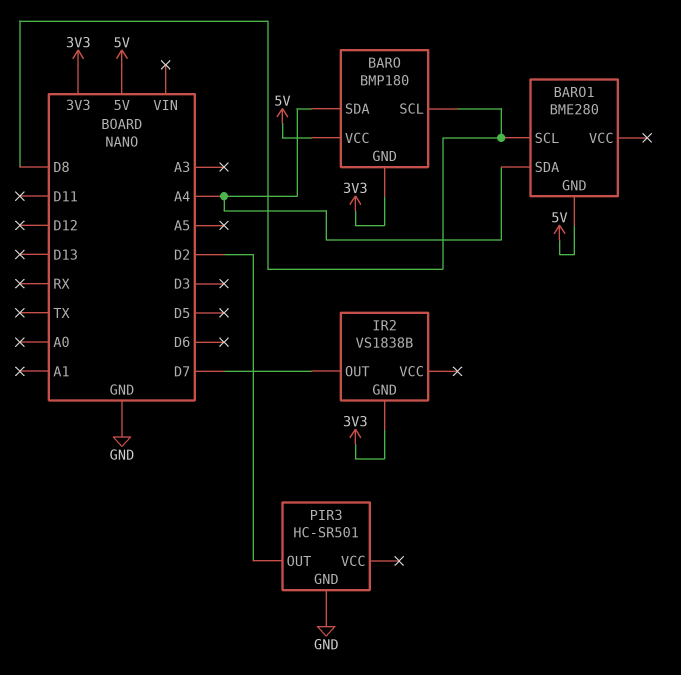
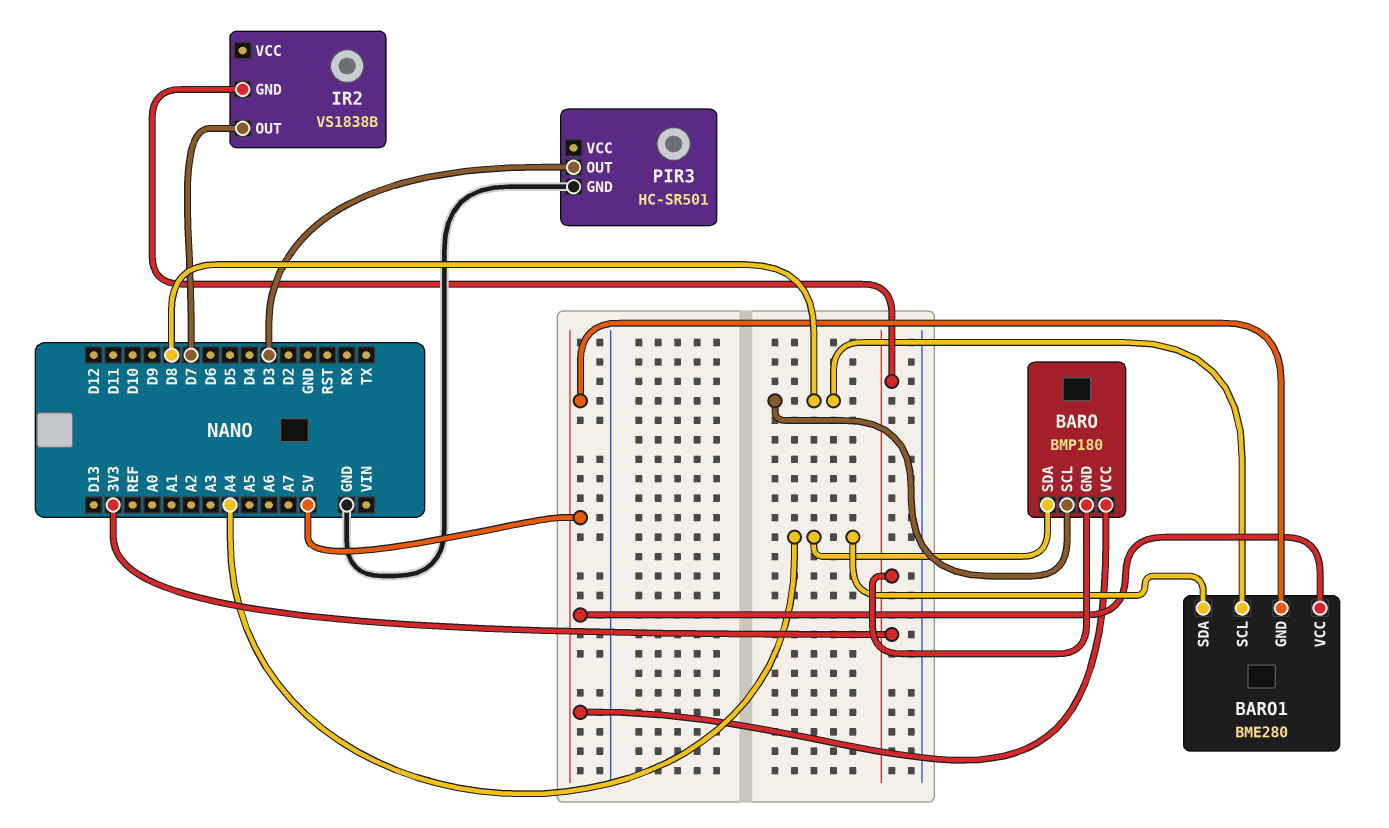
BARO1 pin VCC: none -> 5V
PIR3 pin OUT: D2 -> D3

